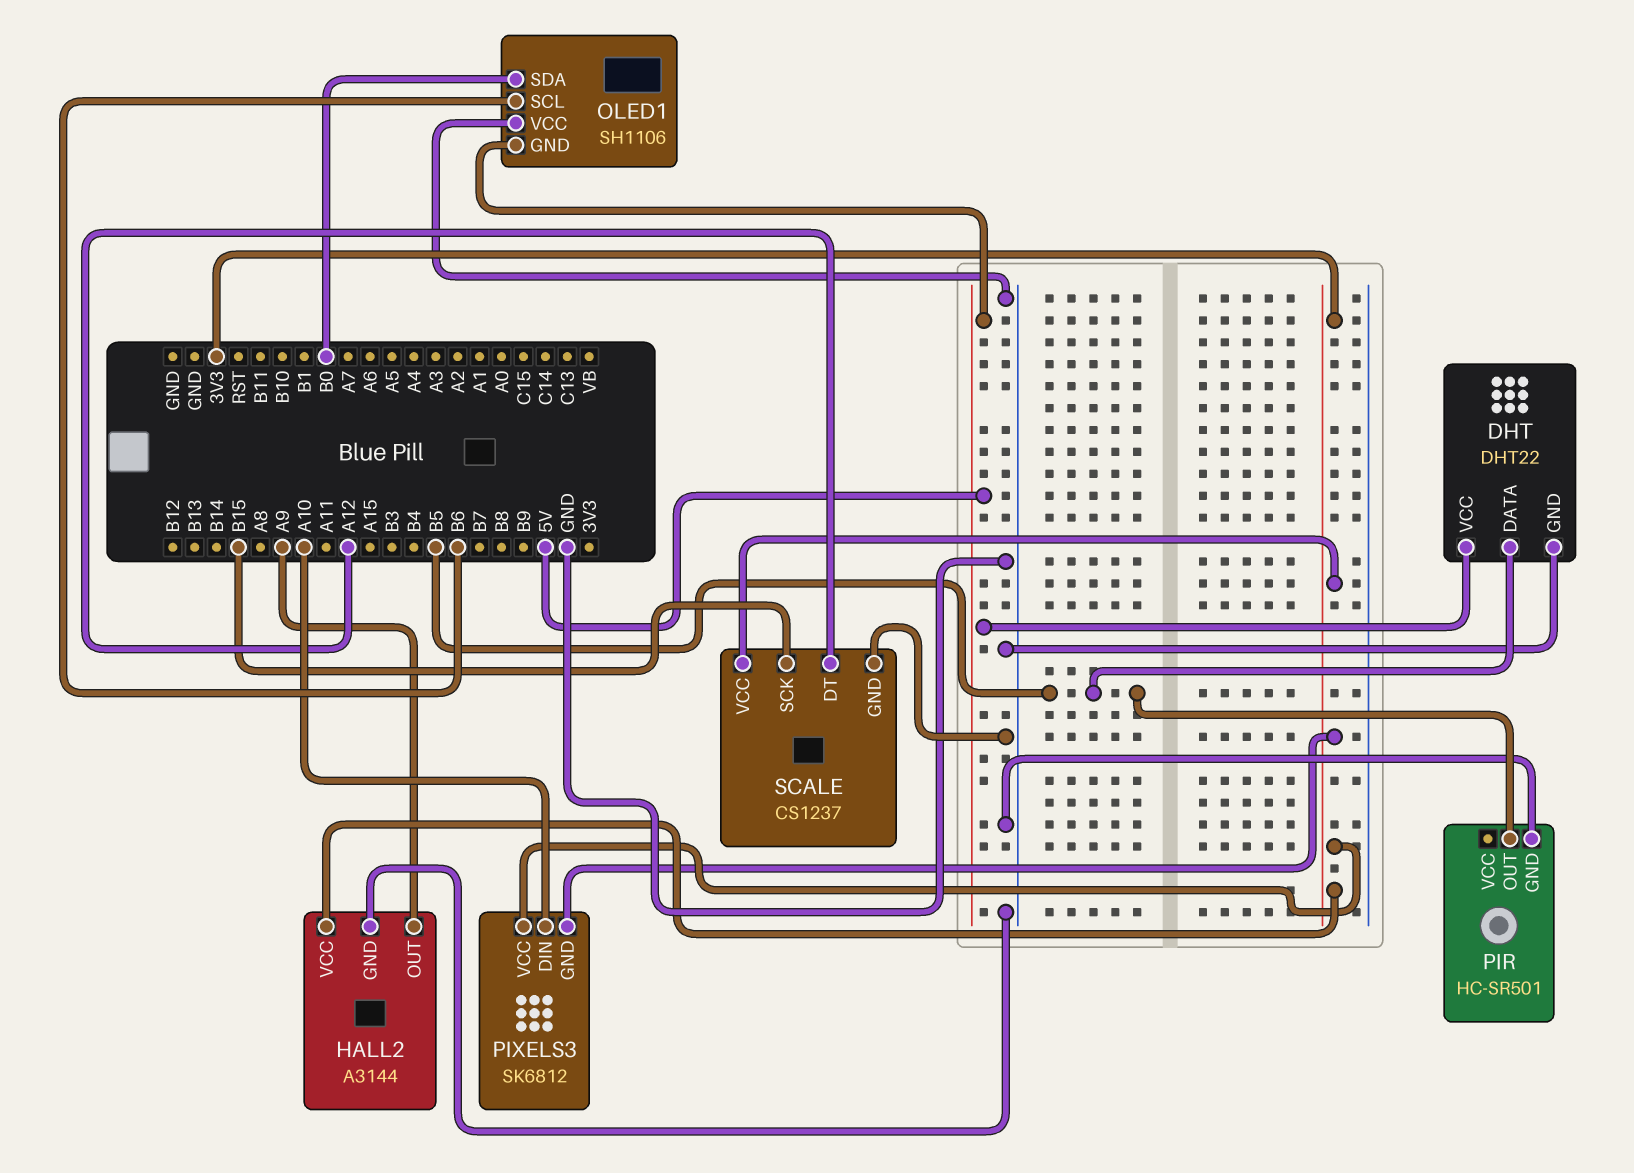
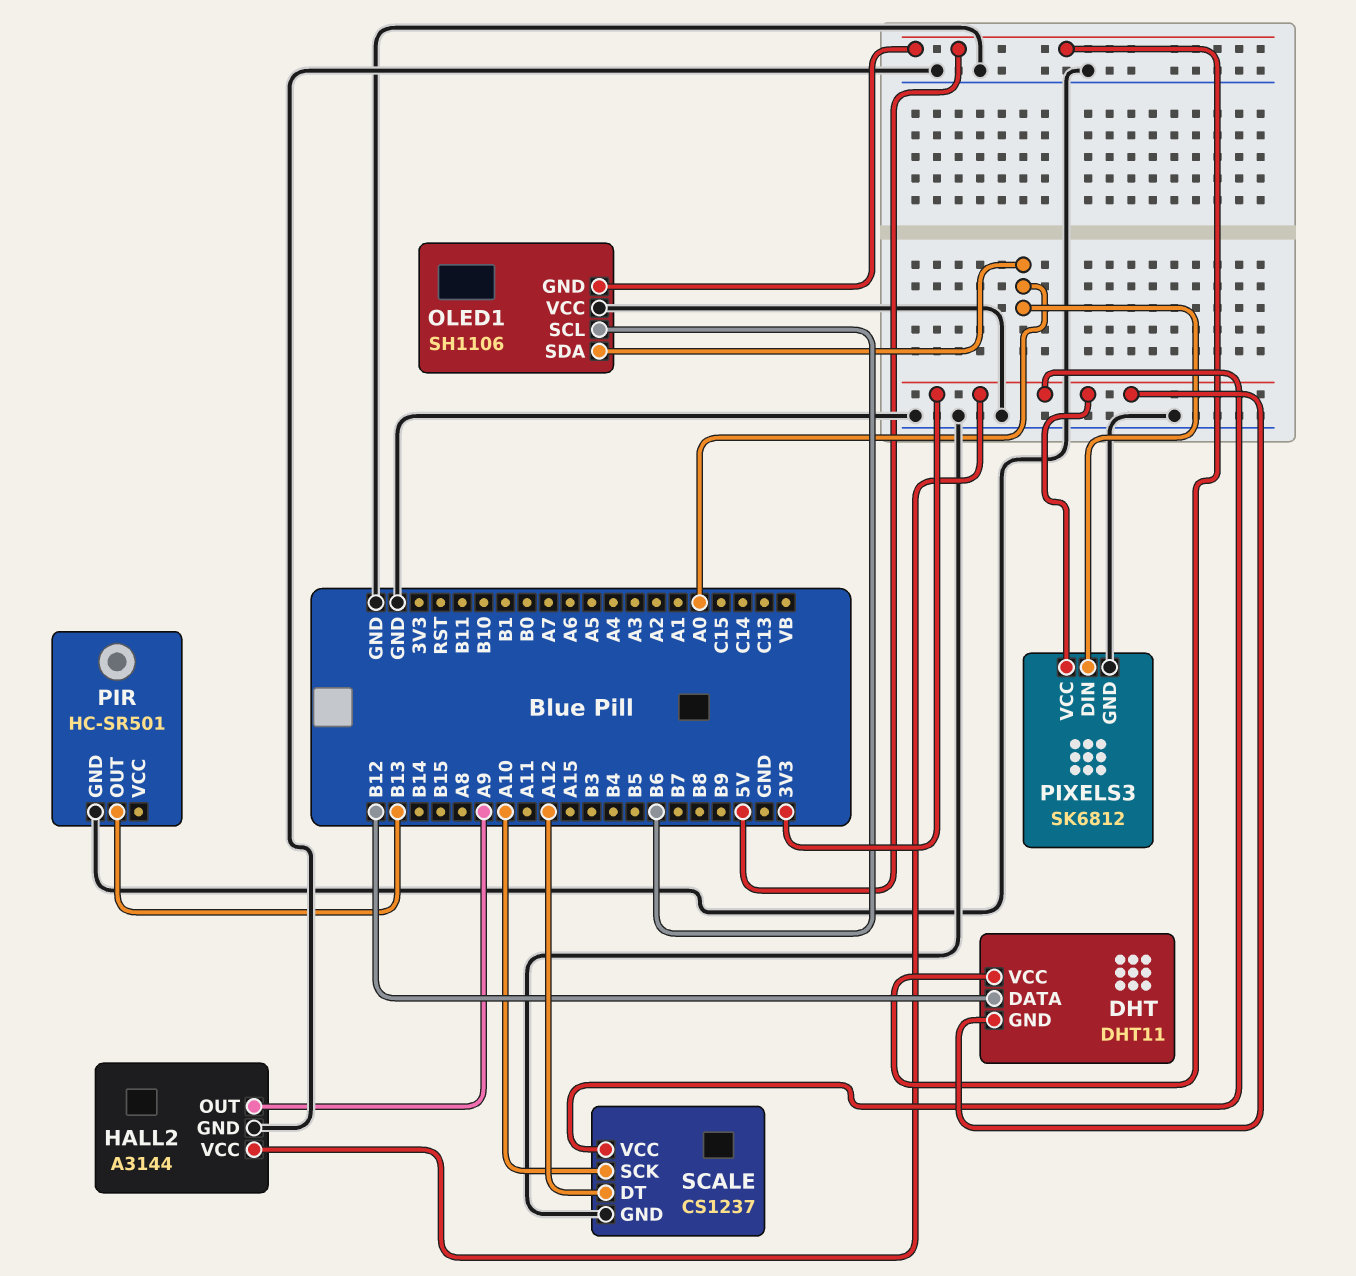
DHT: DHT22 -> DHT11
DHT pin DATA: B5 -> B12
DHT pin GND: GND -> 3V3
OLED1 pin SDA: B0 -> A0
PIR pin OUT: B5 -> B13
PIXELS3 pin DIN: A10 -> A0
PIXELS3 pin GND: 3V3 -> GND
SCALE pin SCK: B15 -> A10

